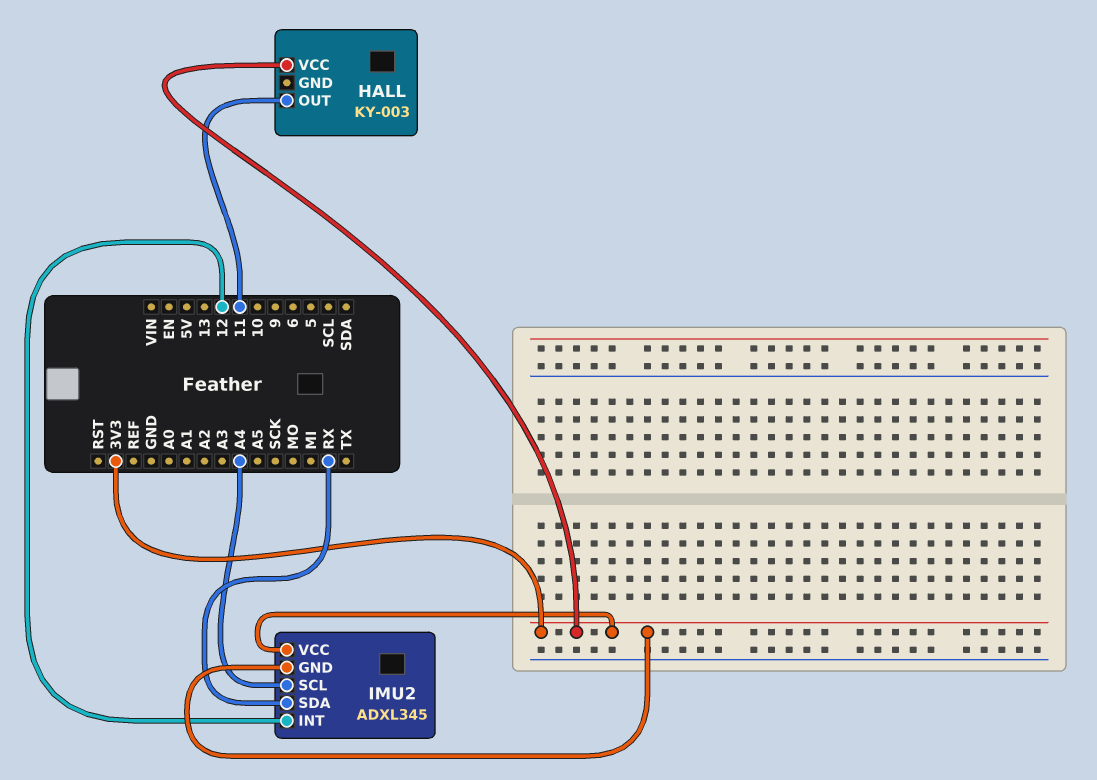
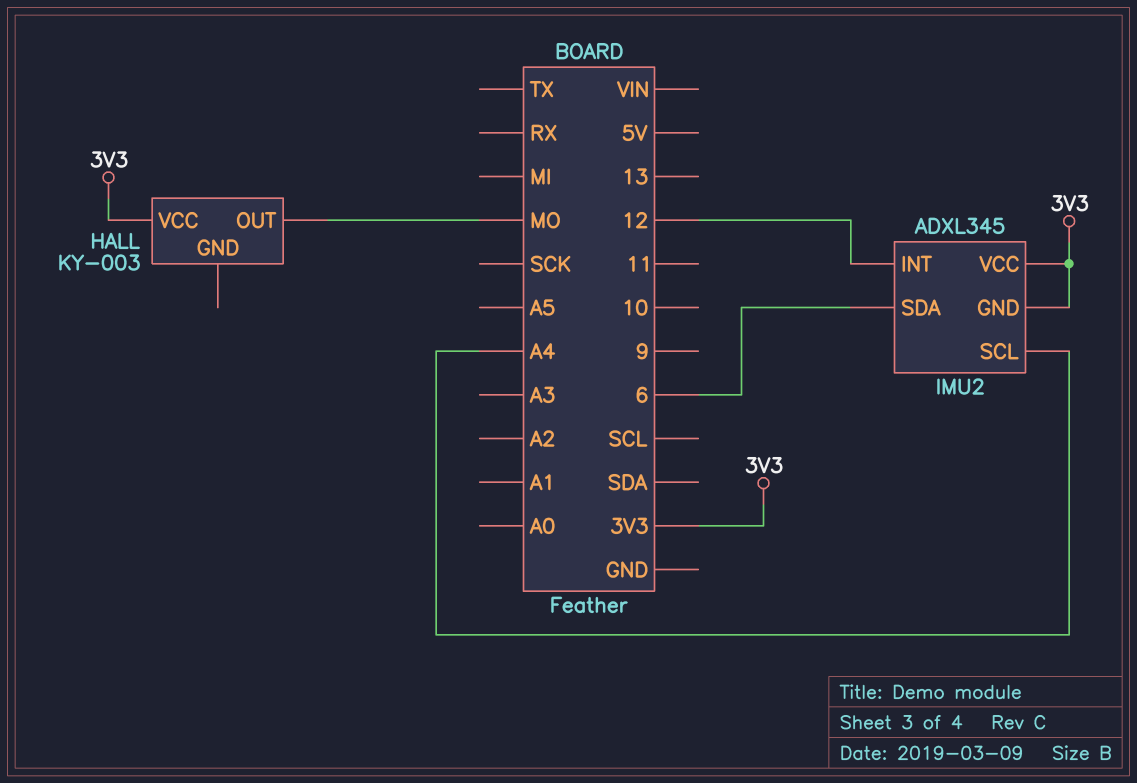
HALL pin OUT: 11 -> MO
IMU2 pin SDA: RX -> 6

